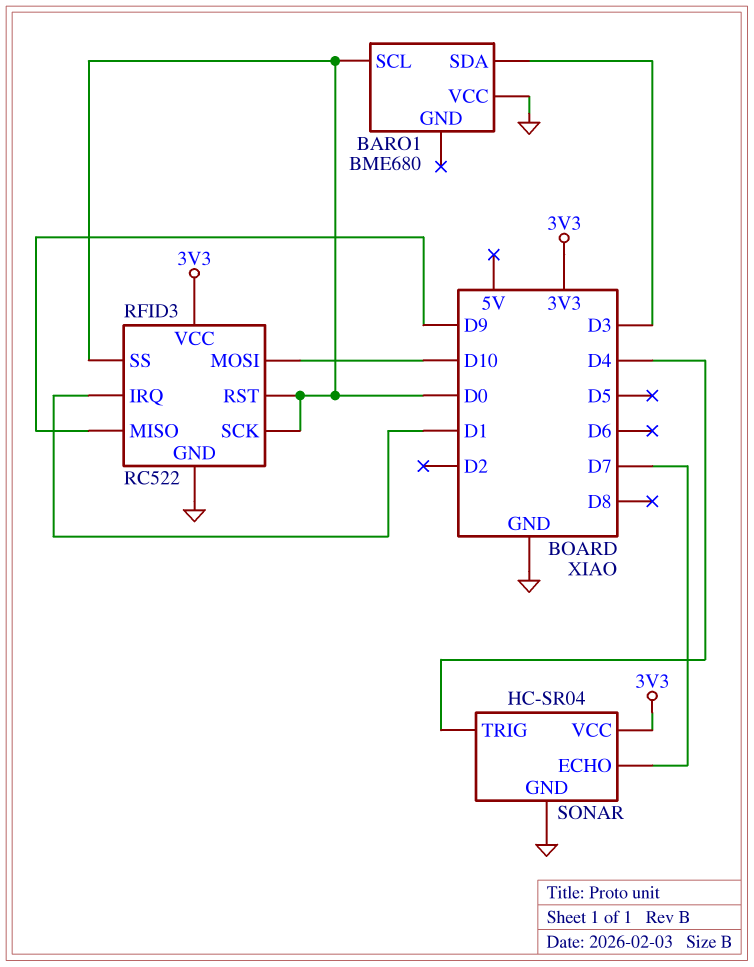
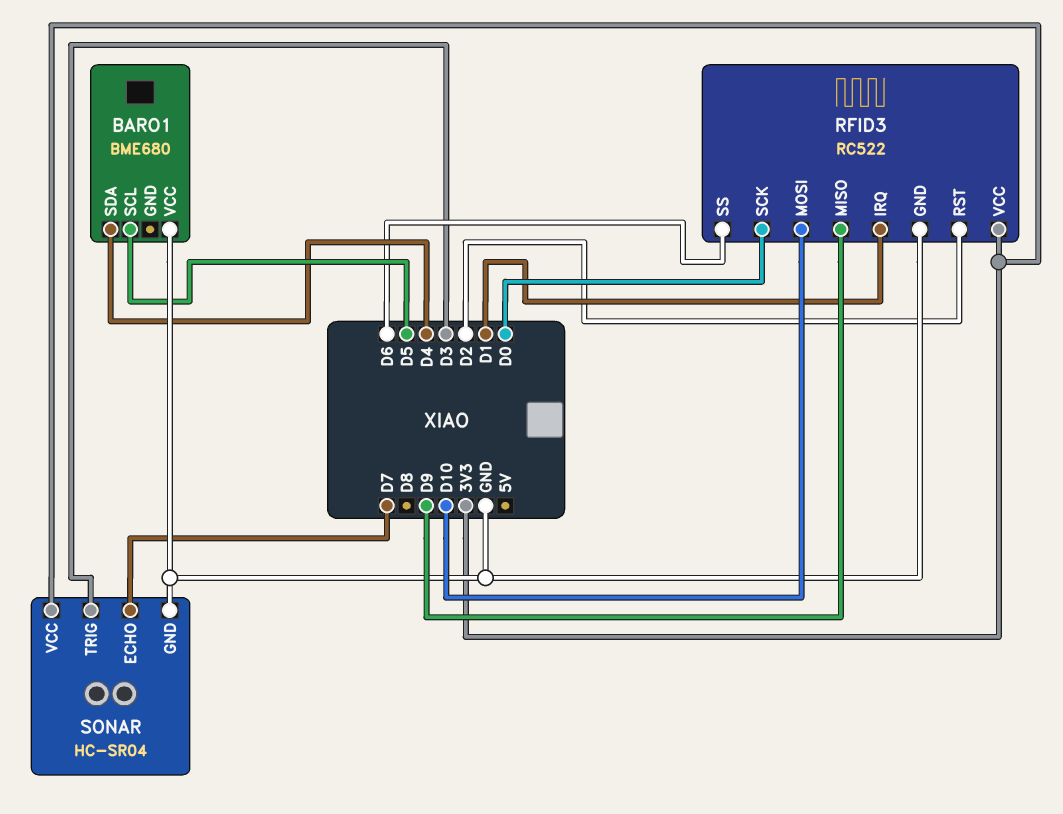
BARO1 pin SCL: D0 -> D5
BARO1 pin SDA: D3 -> D4
RFID3 pin RST: D0 -> D2
RFID3 pin SS: D0 -> D6
SONAR pin TRIG: D4 -> D3

